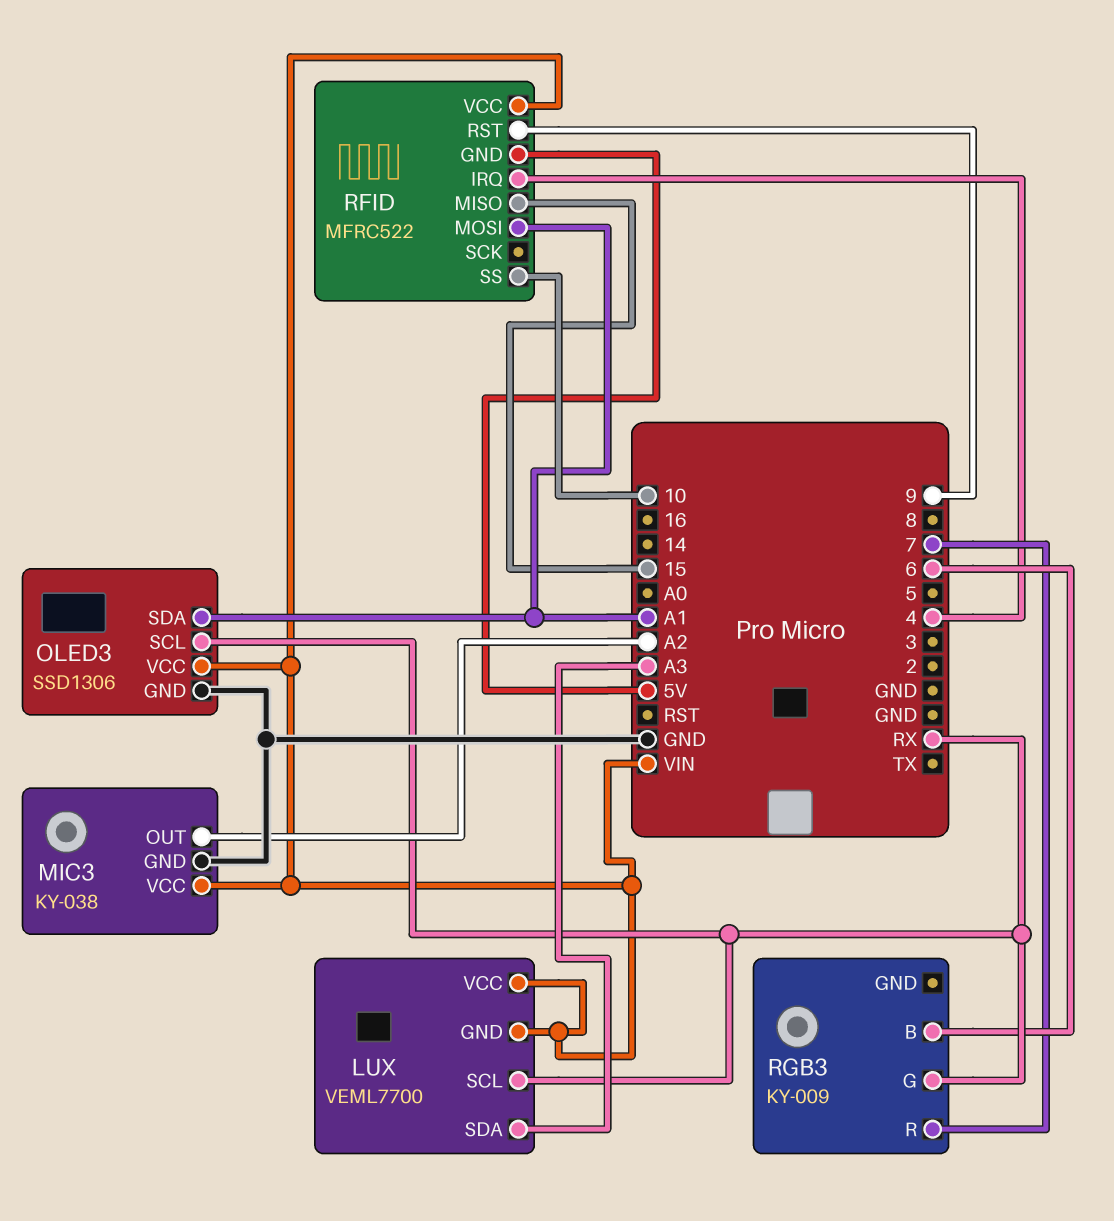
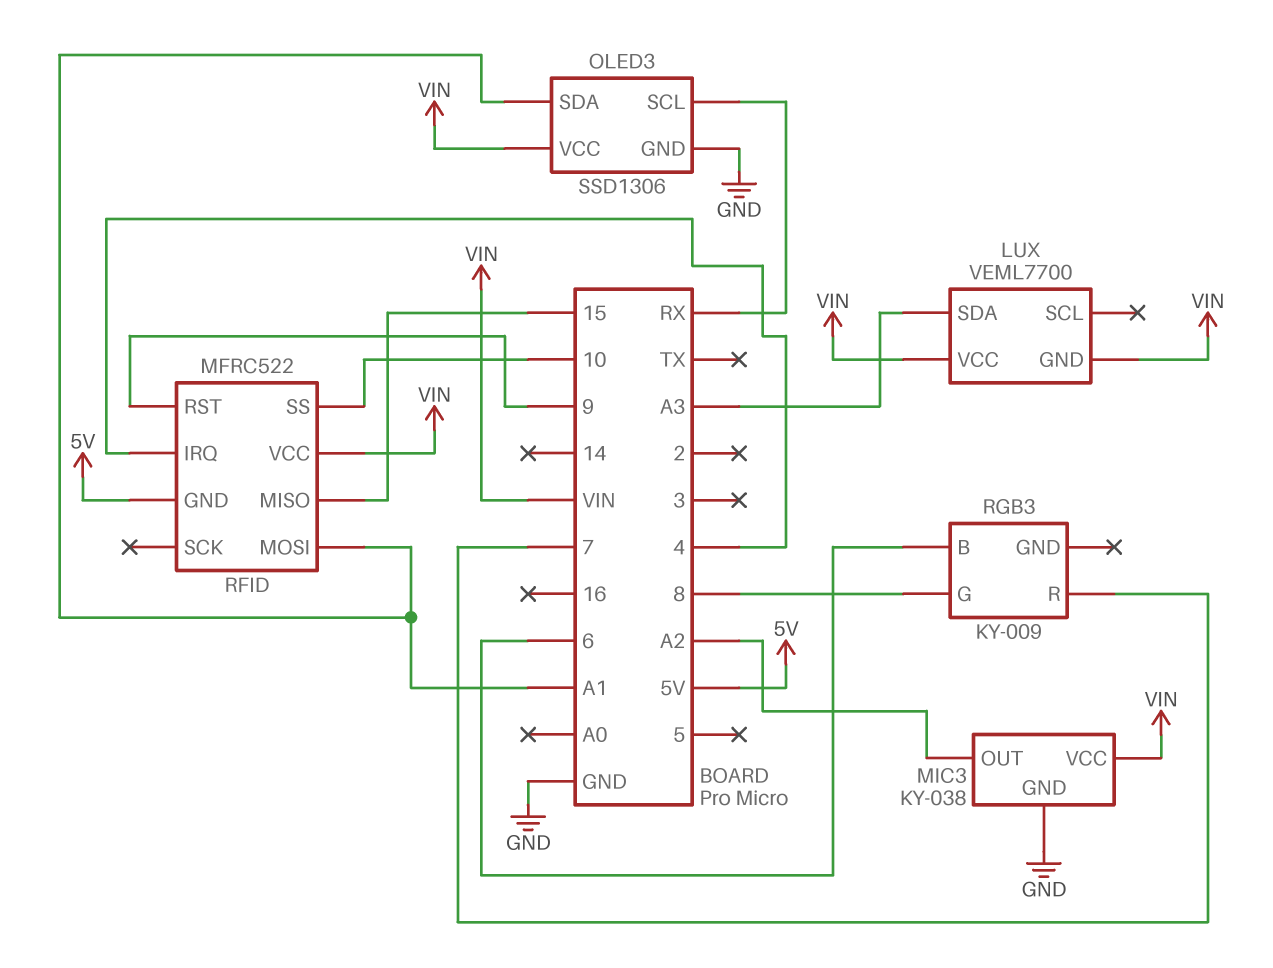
LUX pin SCL: RX -> none
RGB3 pin G: RX -> 8

